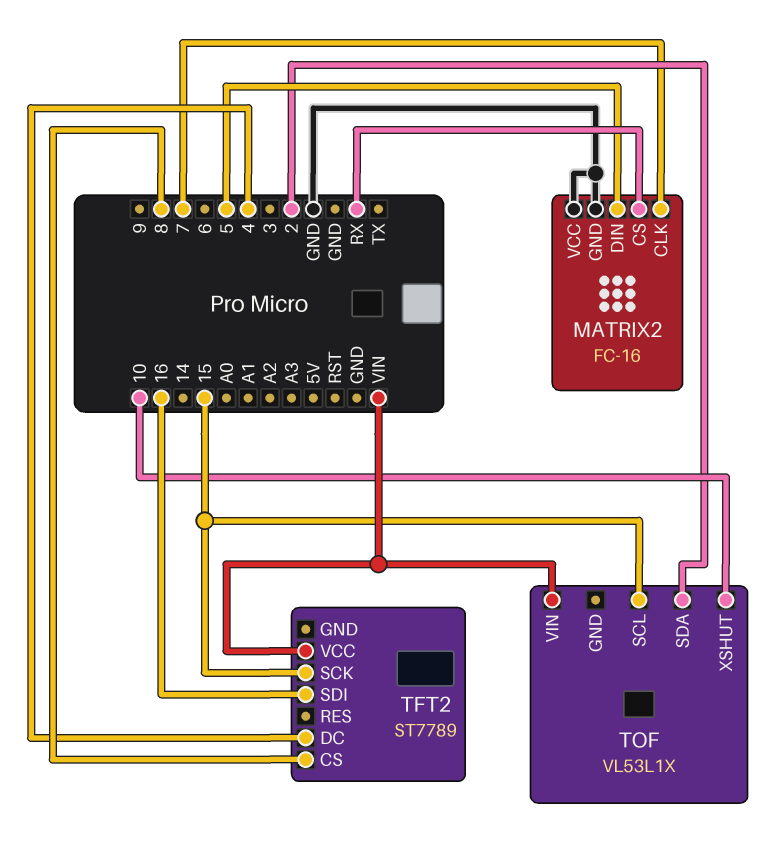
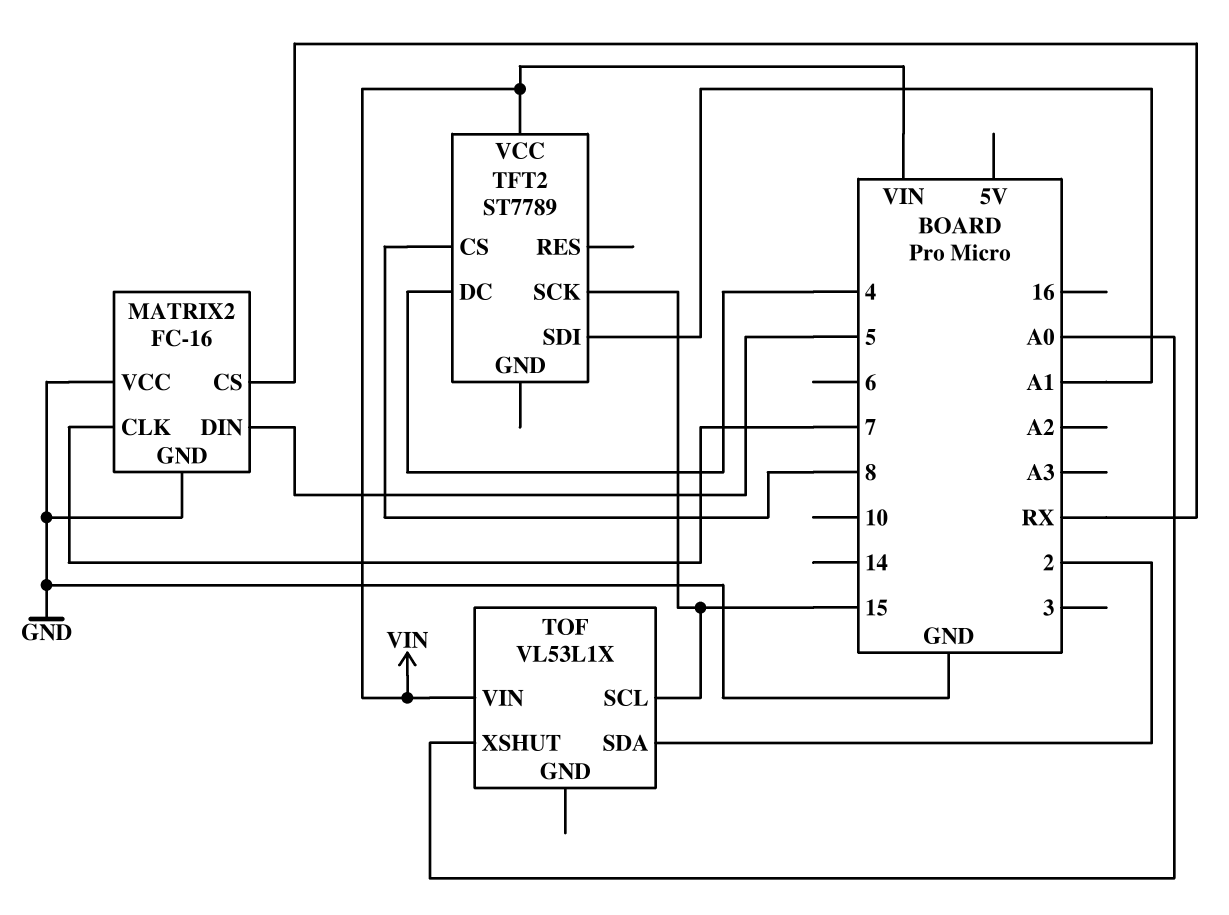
TFT2 pin SDI: 16 -> A1
TOF pin XSHUT: 10 -> A0

